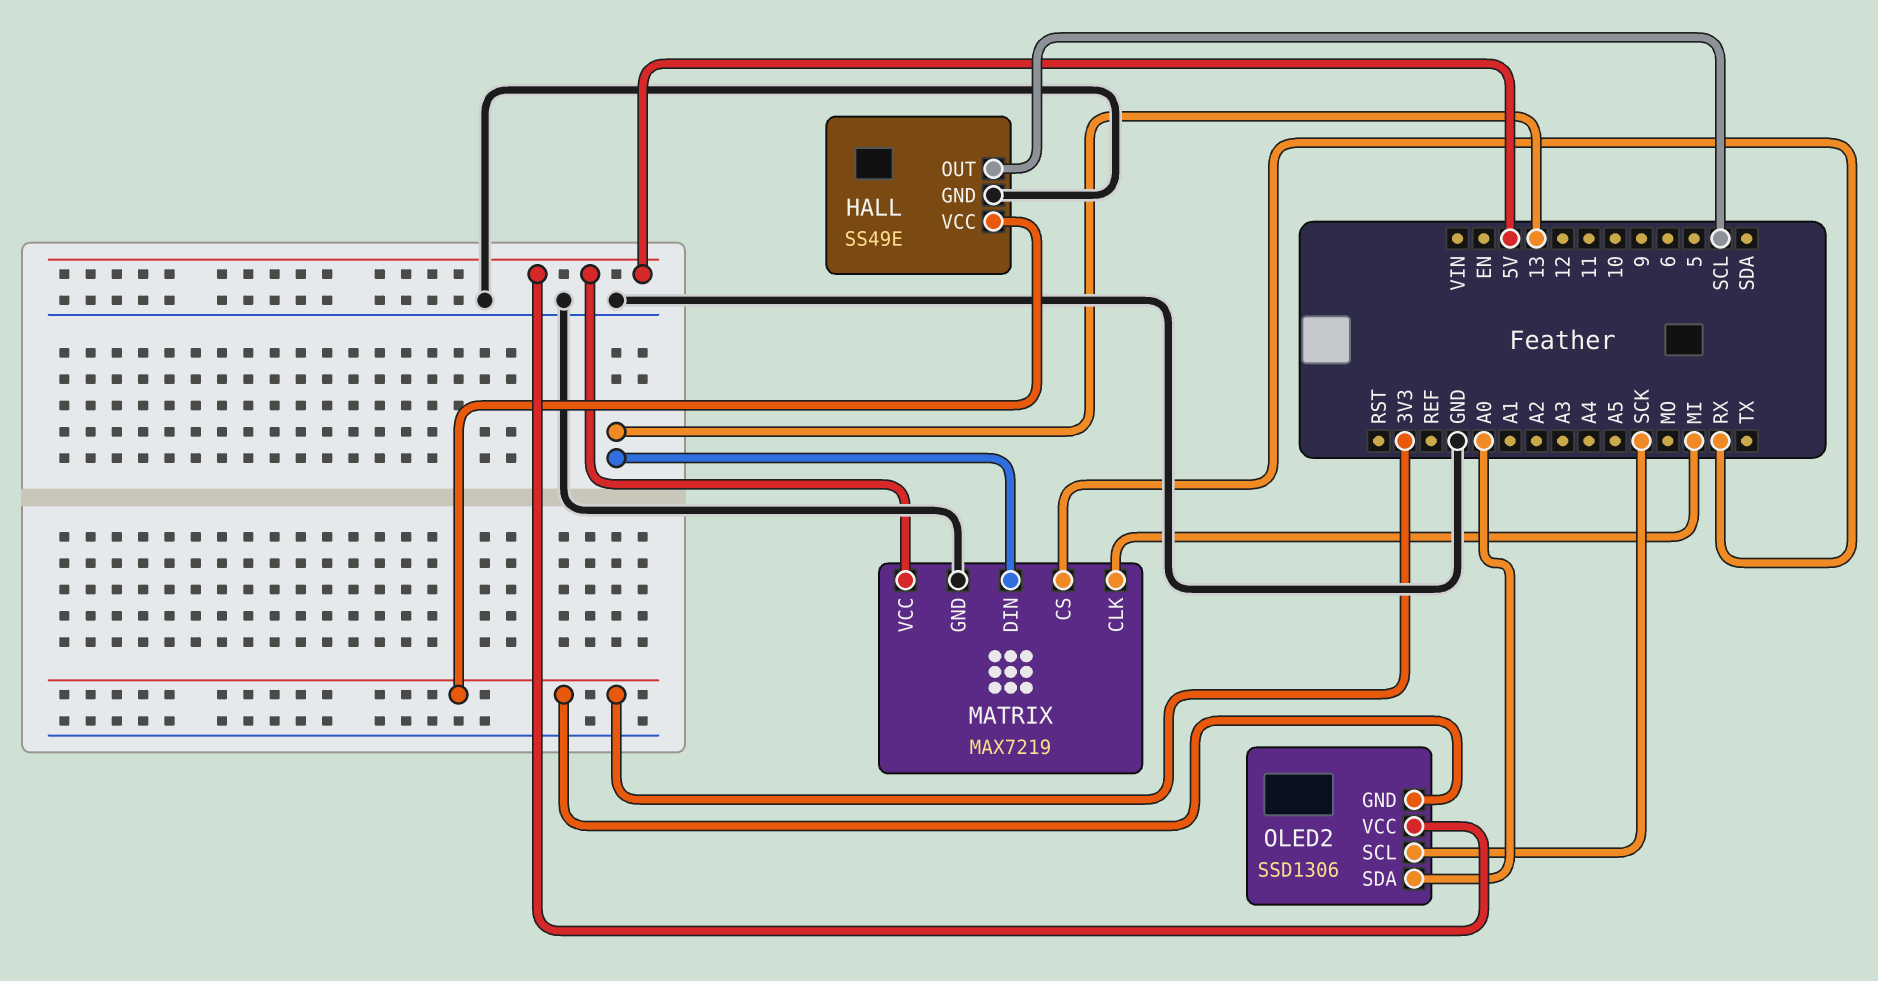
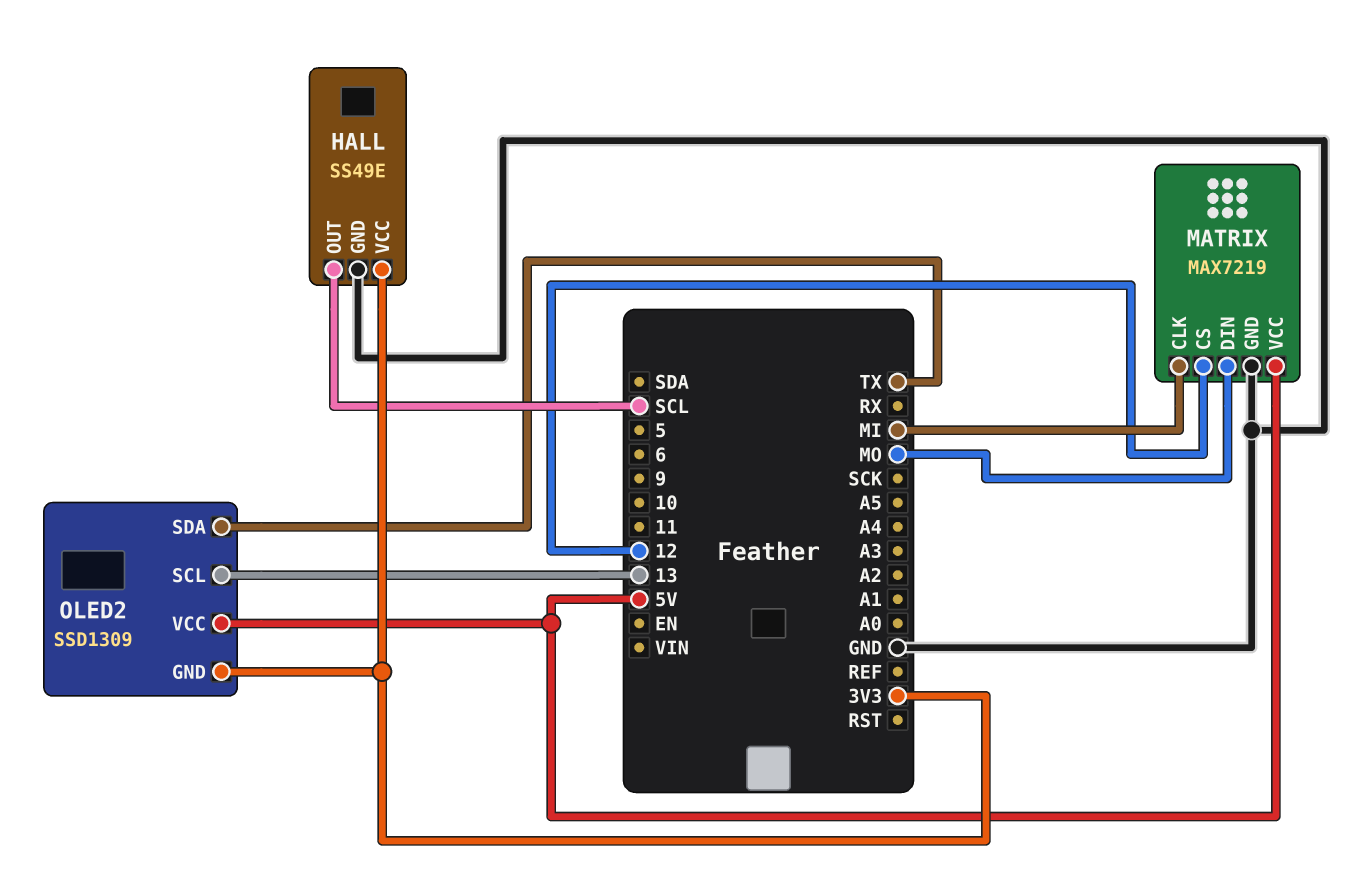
MATRIX pin CS: RX -> 12
MATRIX pin DIN: 13 -> MO
OLED2: SSD1306 -> SSD1309
OLED2 pin SCL: SCK -> 13
OLED2 pin SDA: A0 -> TX

